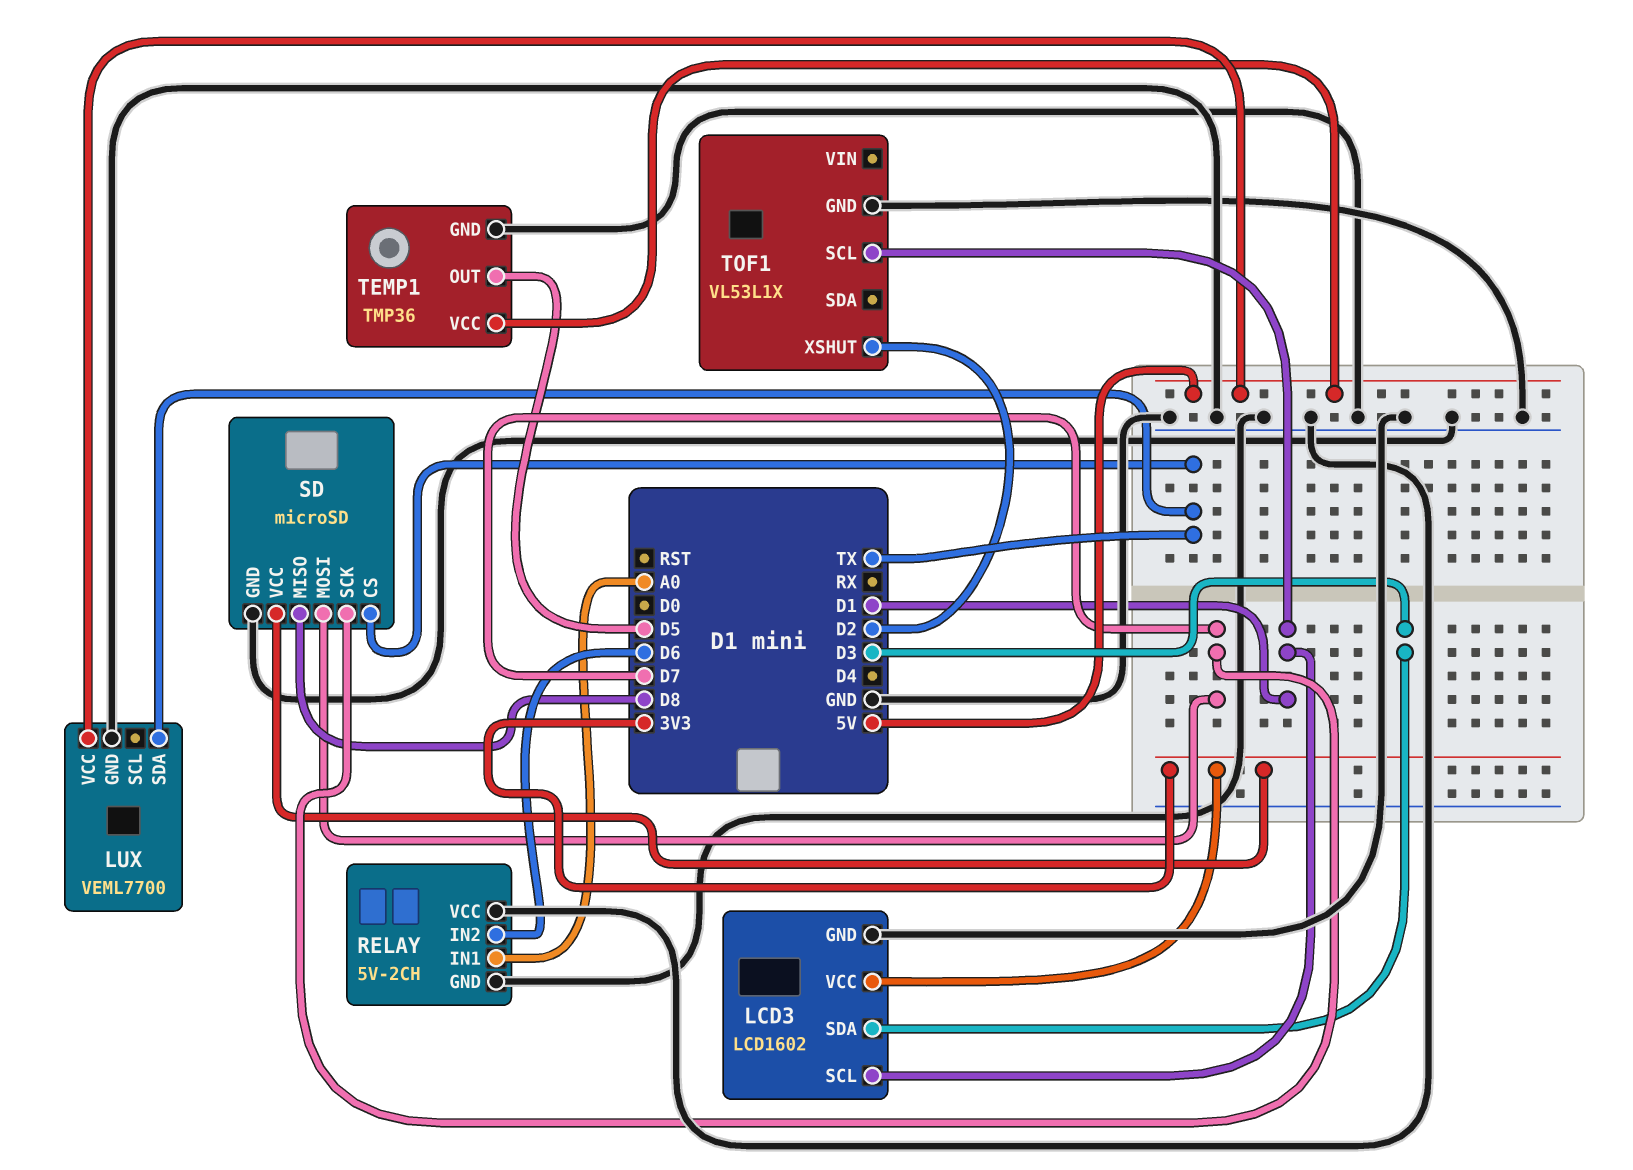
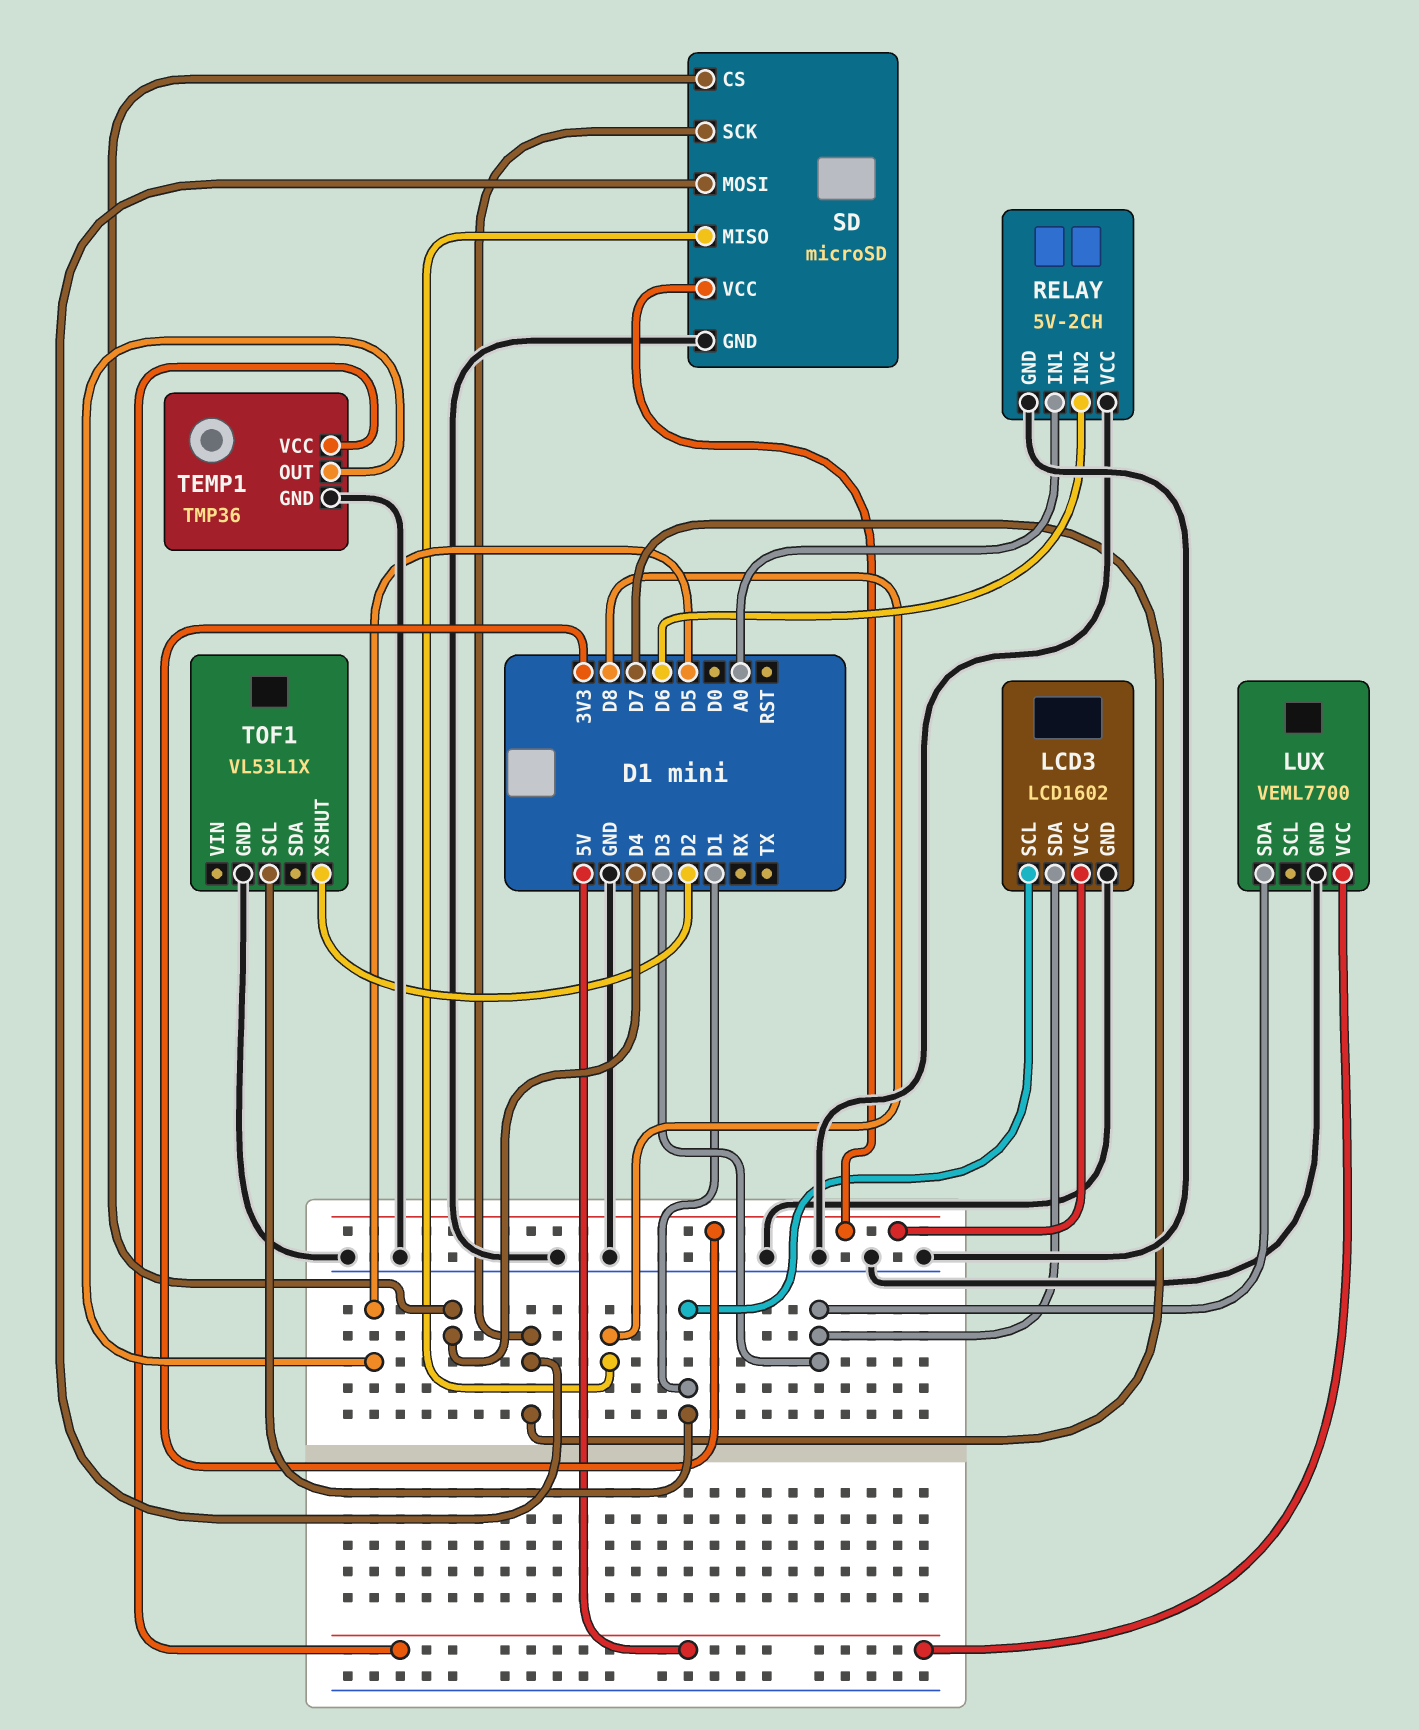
LUX pin SDA: TX -> D3
SD pin CS: TX -> D4

